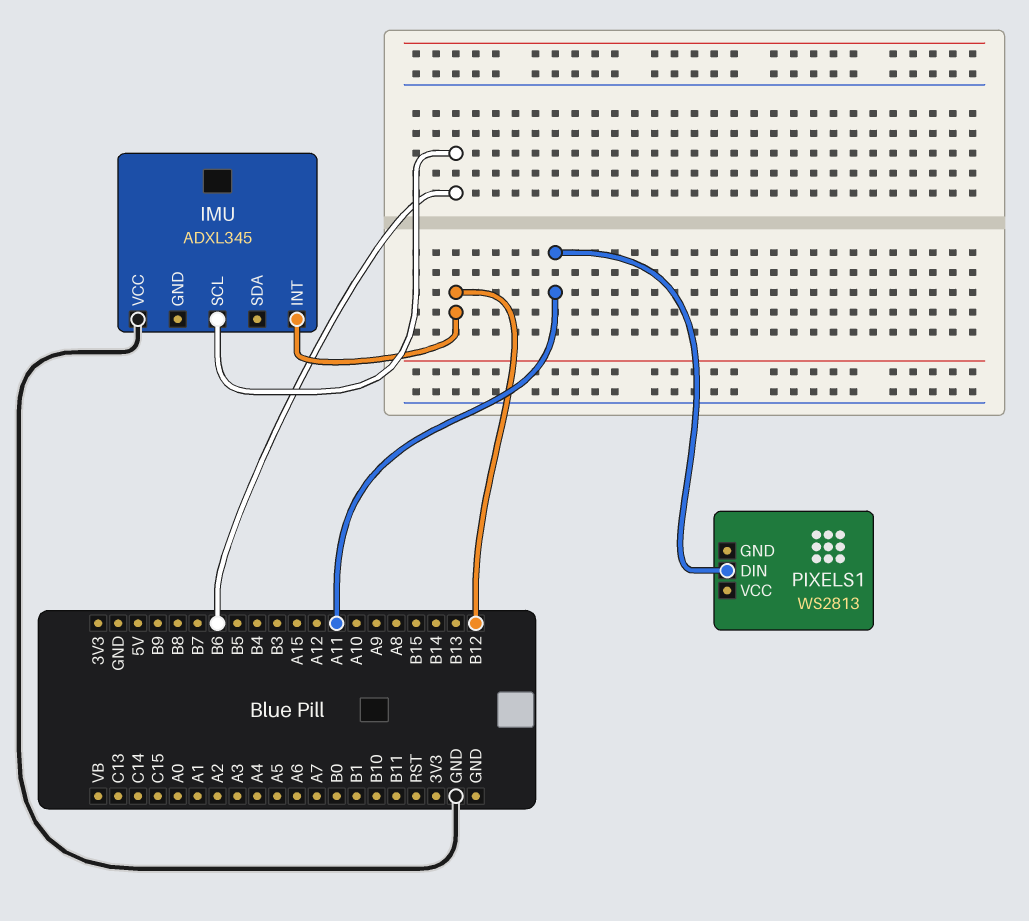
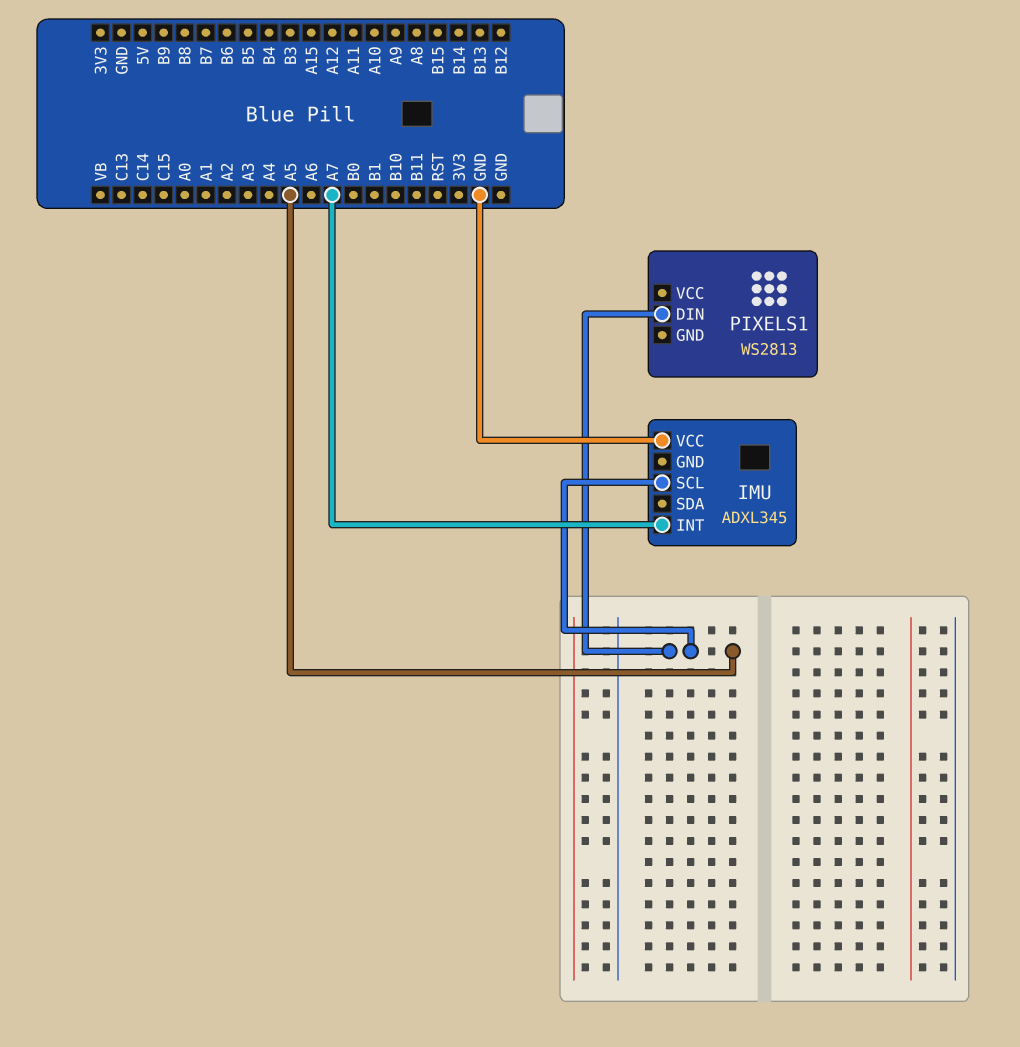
IMU pin INT: B12 -> A7
IMU pin SCL: B6 -> A5
PIXELS1 pin DIN: A11 -> A5

